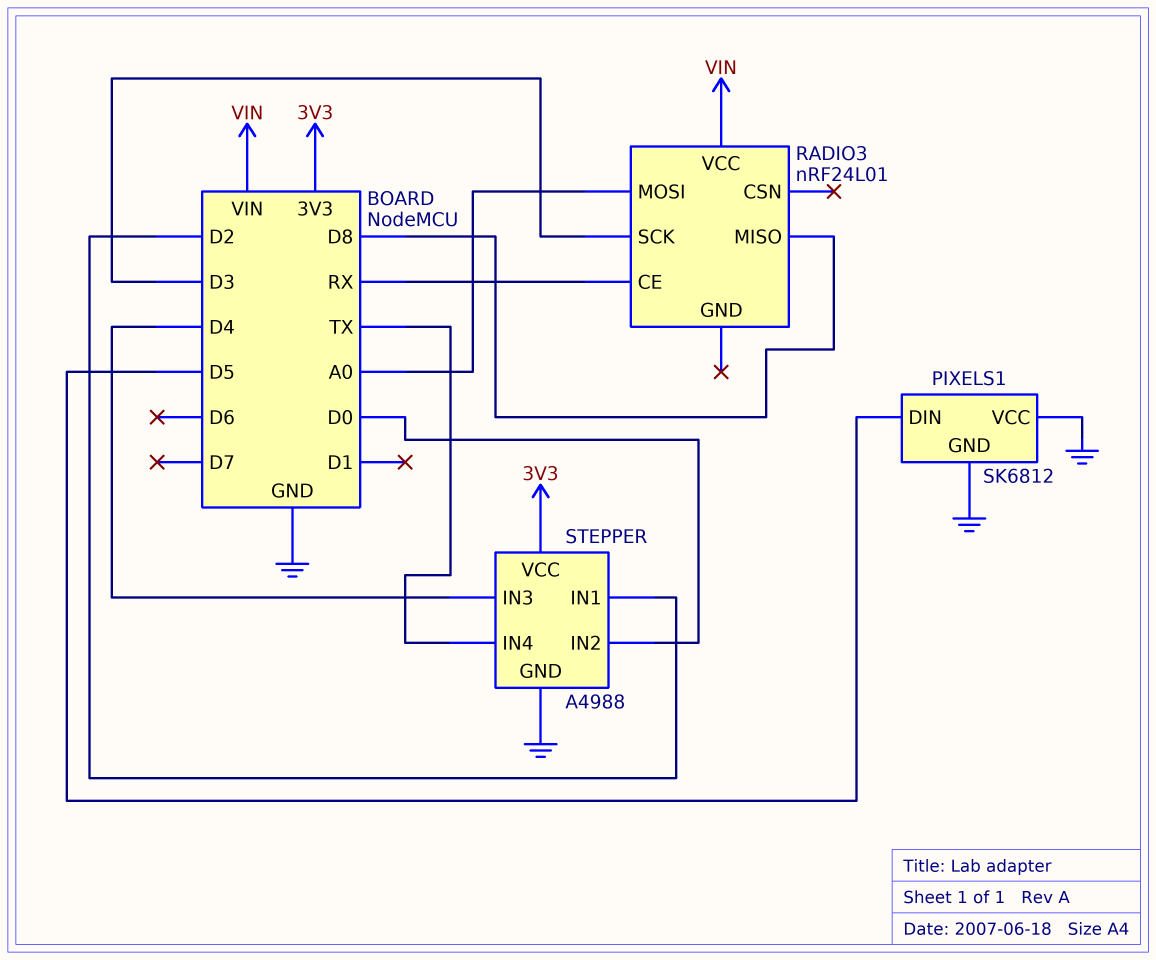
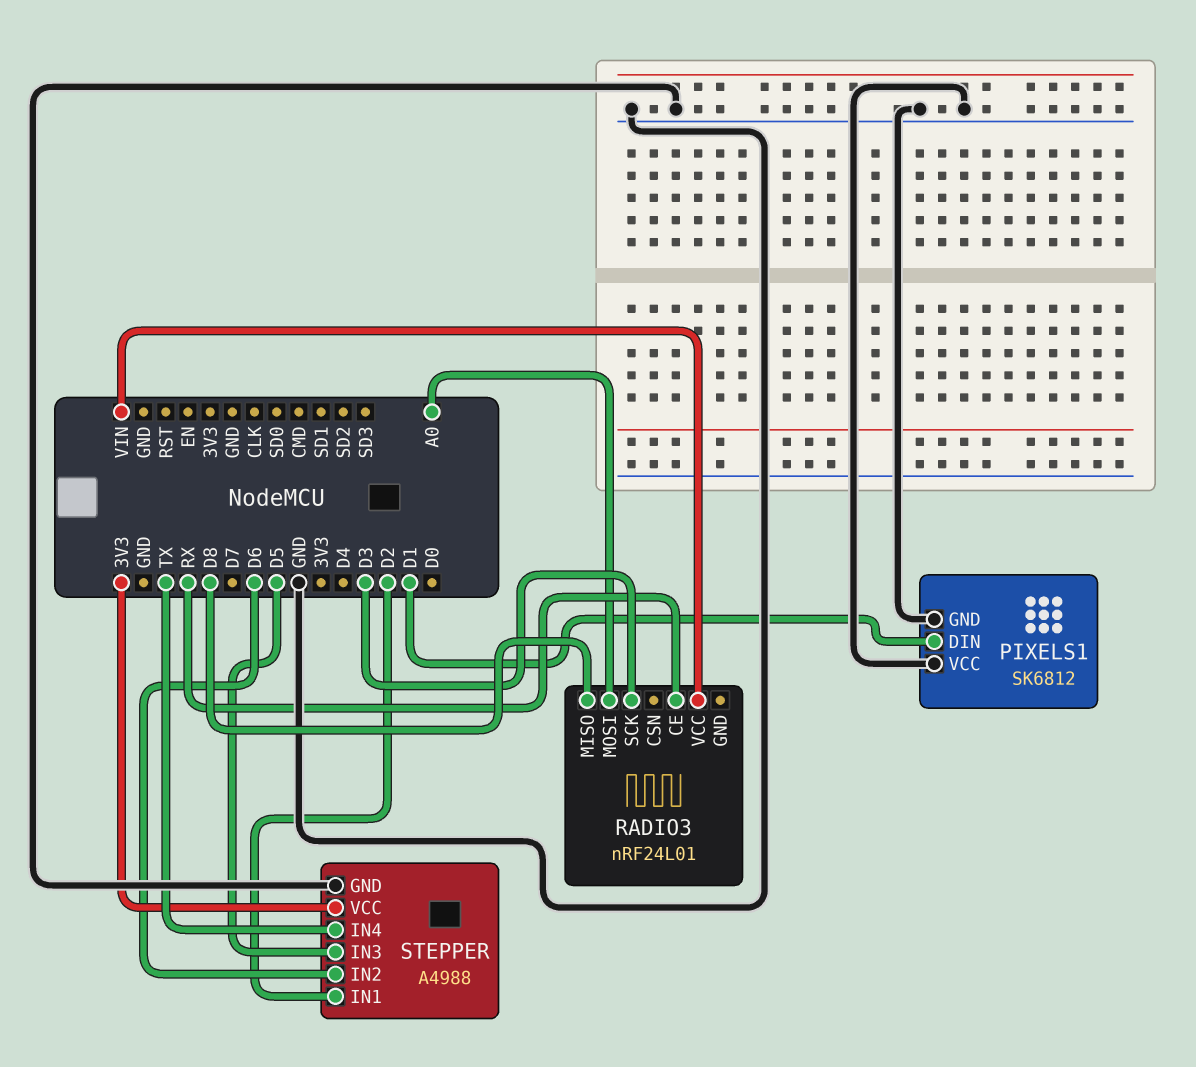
PIXELS1 pin DIN: D5 -> D1
STEPPER pin IN2: D0 -> D6
STEPPER pin IN3: D4 -> D5

